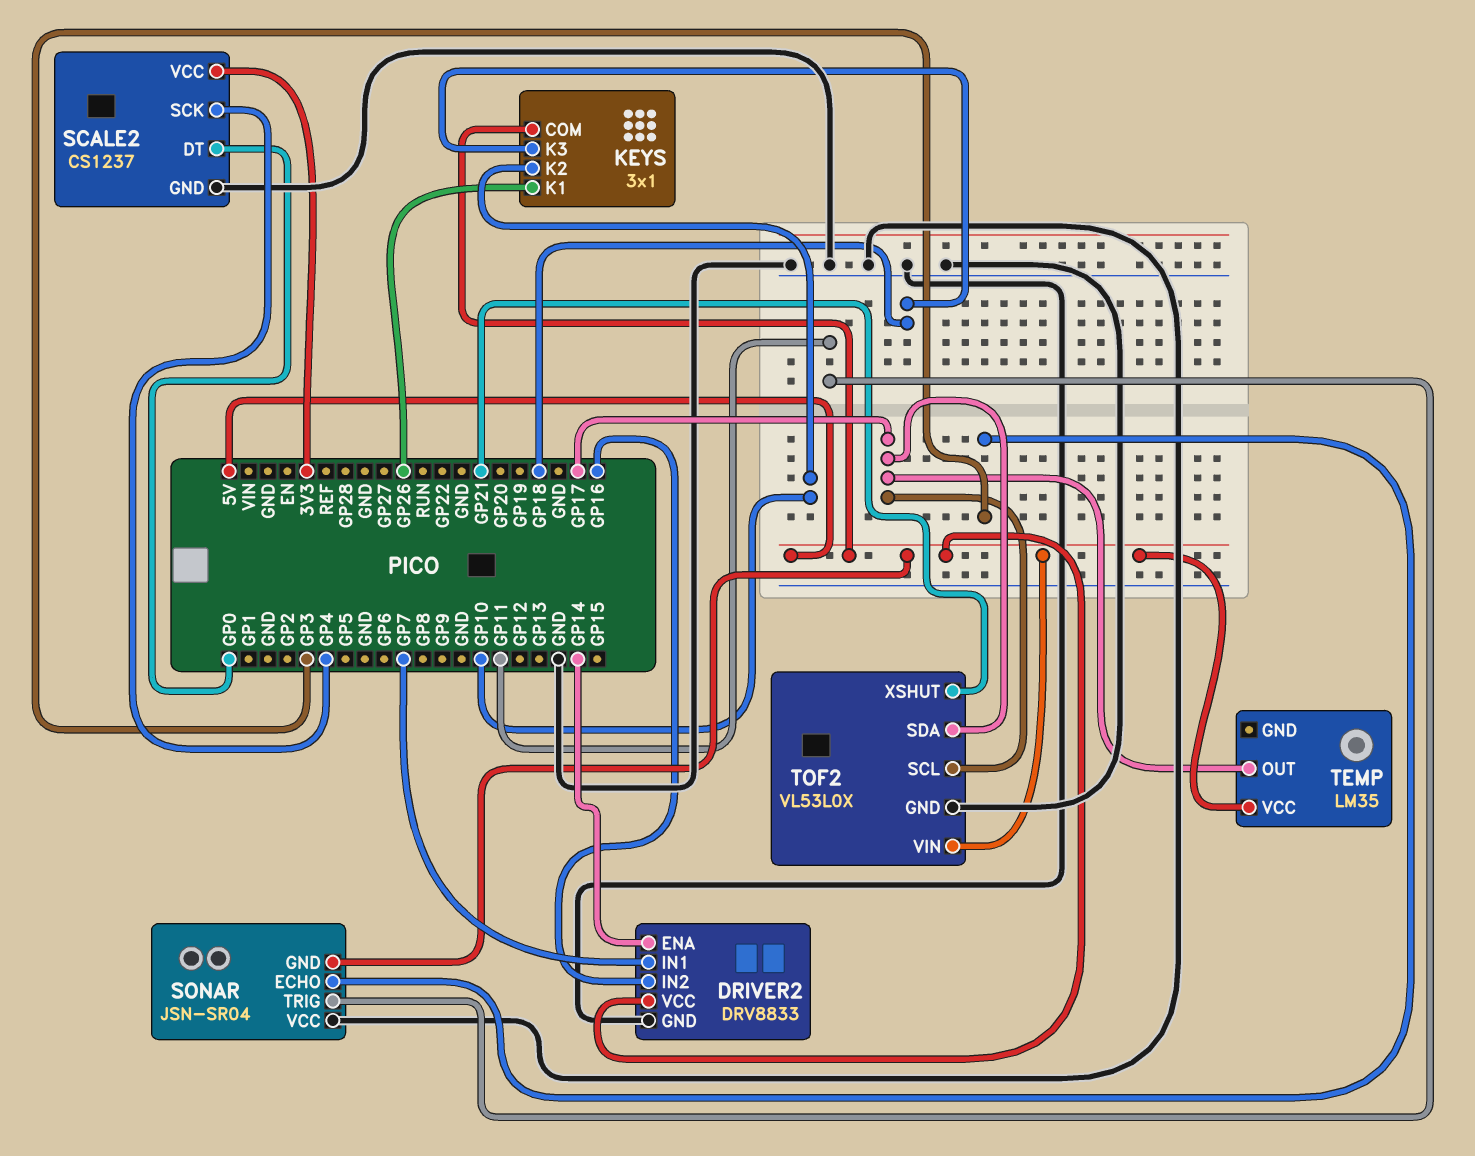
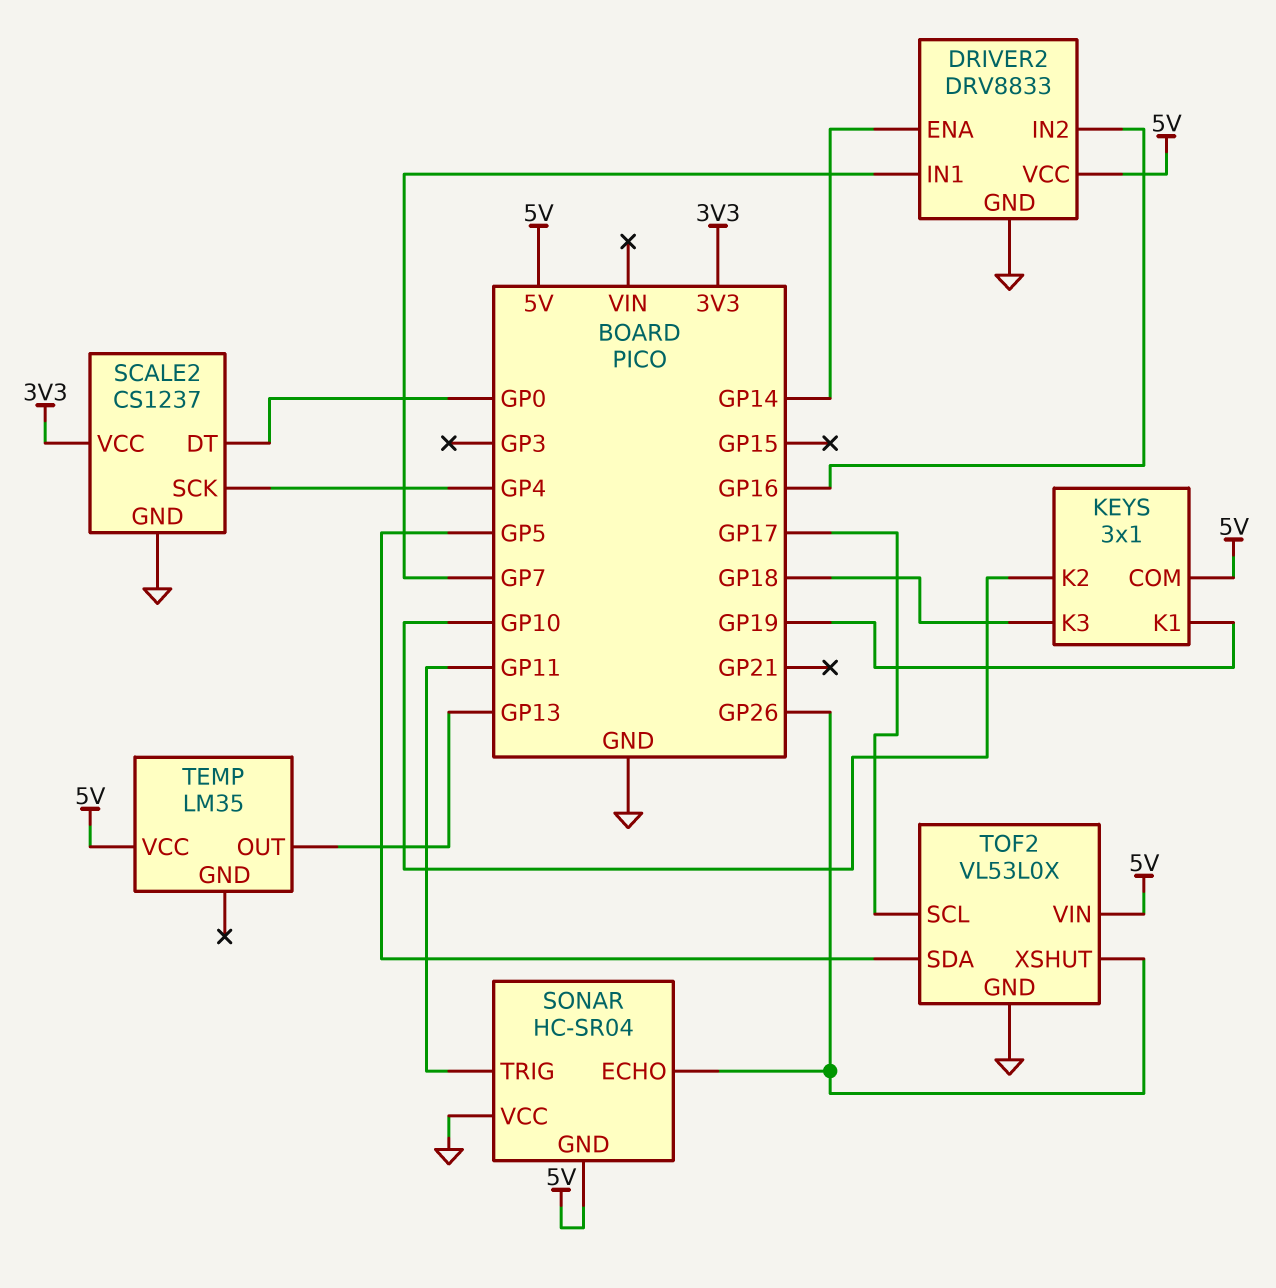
KEYS pin K1: GP26 -> GP19
SONAR: JSN-SR04 -> HC-SR04
SONAR pin ECHO: GP3 -> GP26
TEMP pin OUT: GP17 -> GP13
TOF2 pin SDA: GP17 -> GP5
TOF2 pin XSHUT: GP21 -> GP26

